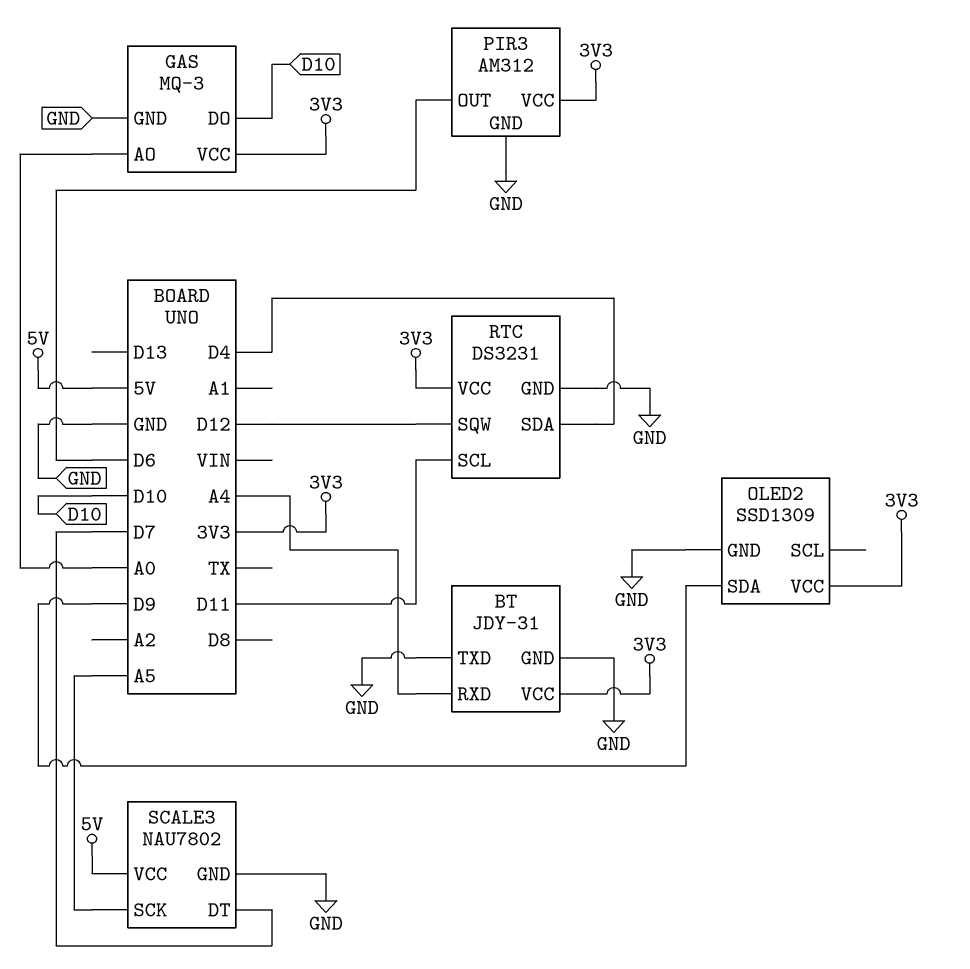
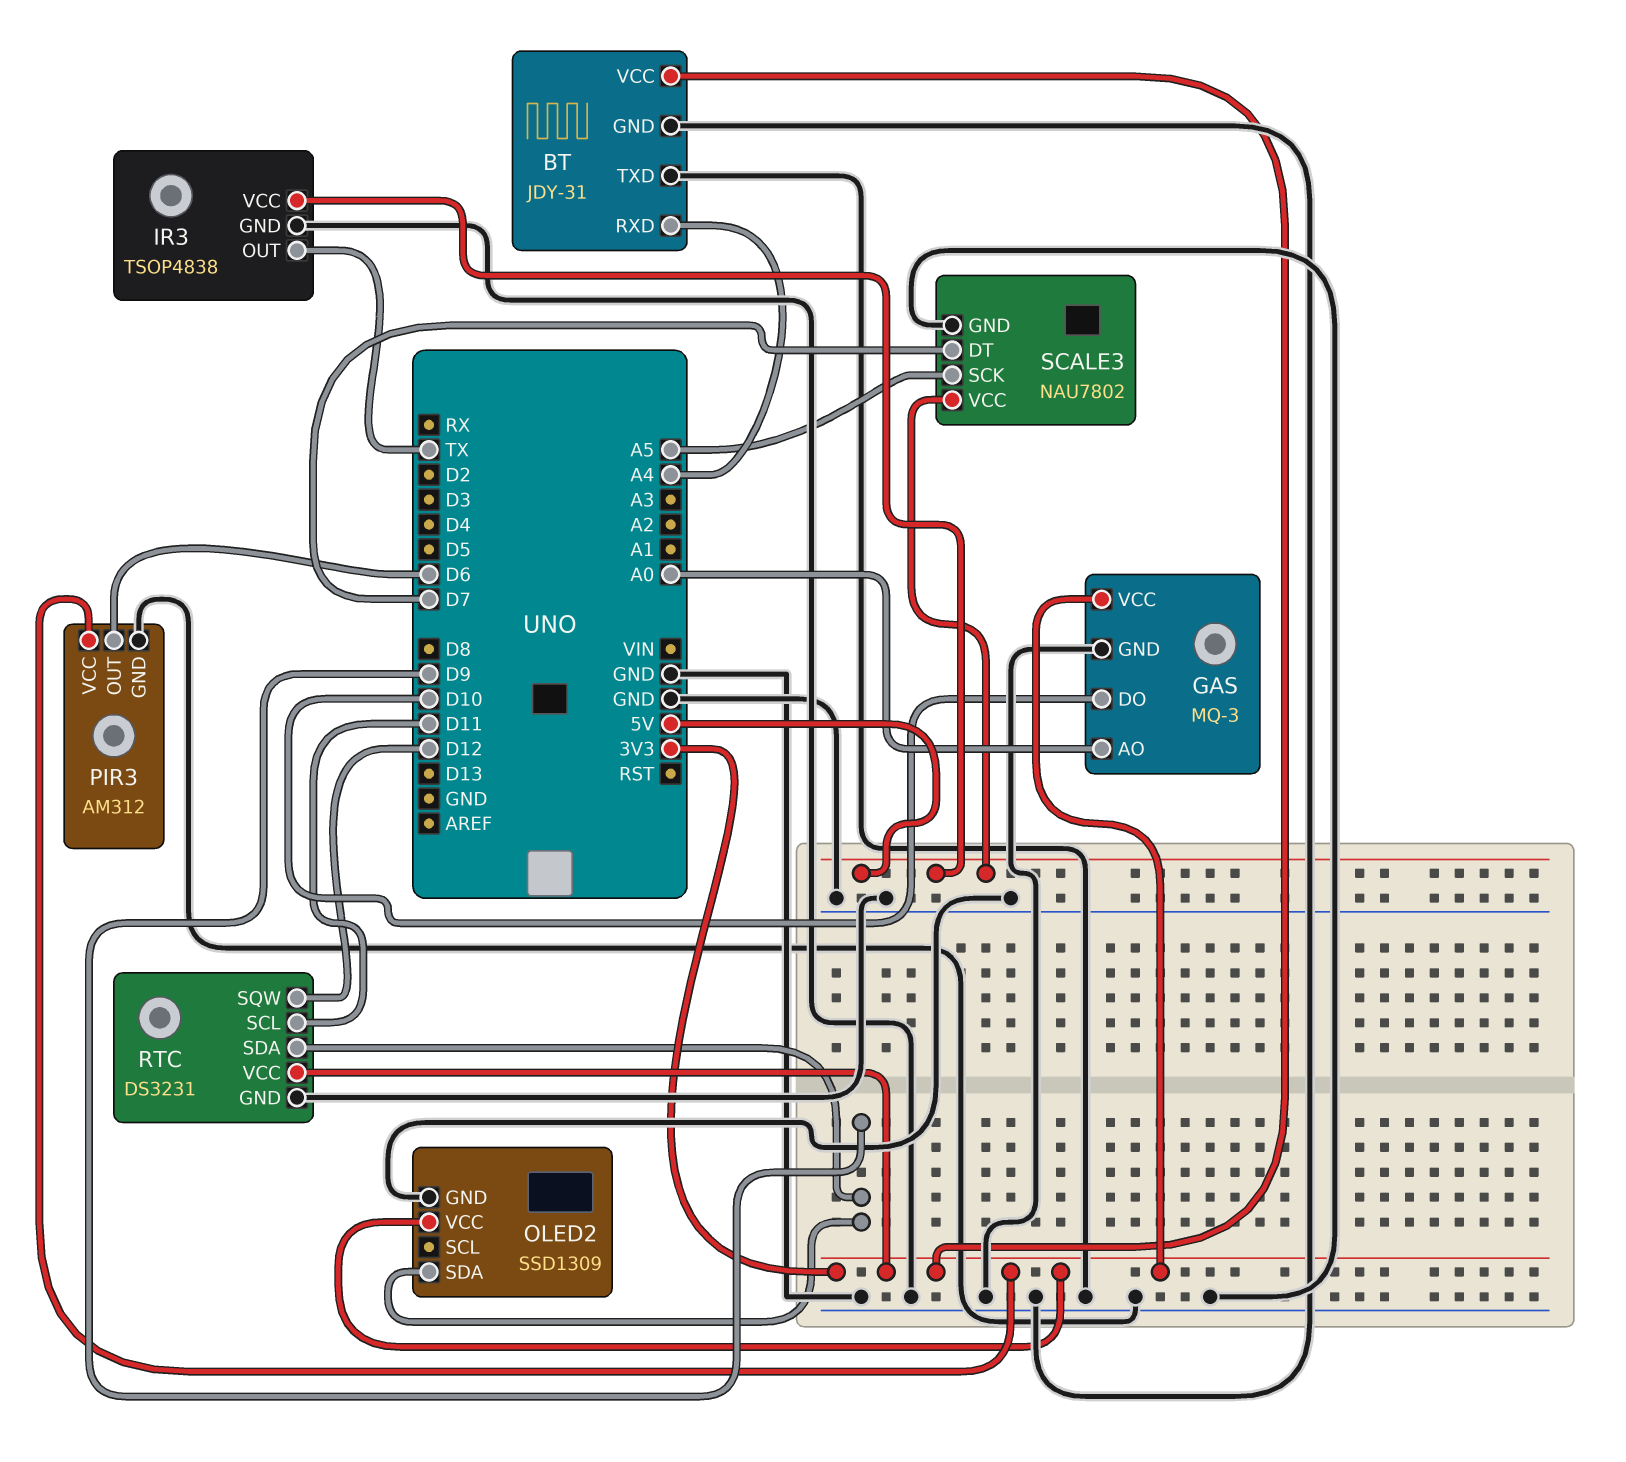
IR3: none -> TSOP4838
IR3 pin GND: none -> GND
IR3 pin OUT: none -> TX
IR3 pin VCC: none -> 5V
RTC pin SDA: D4 -> D9

